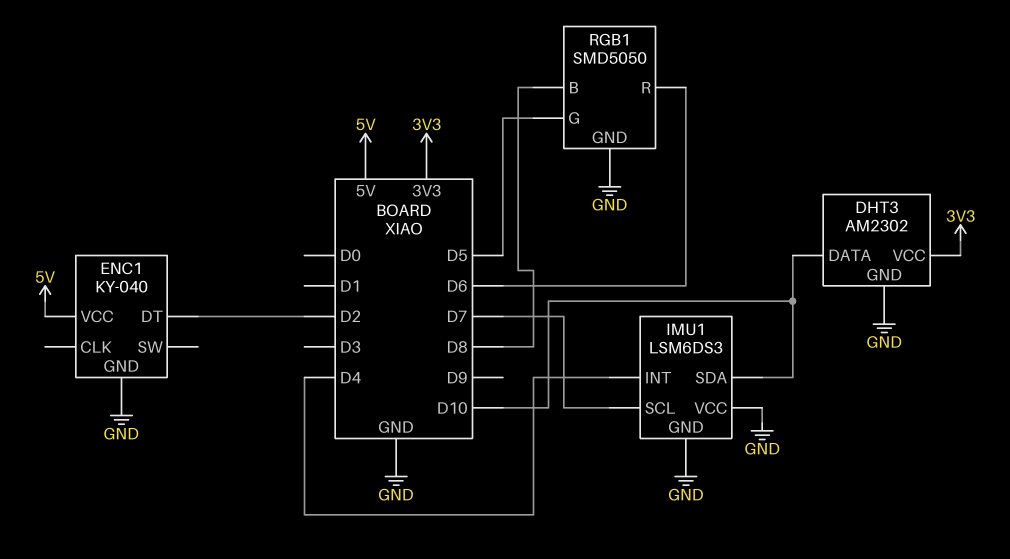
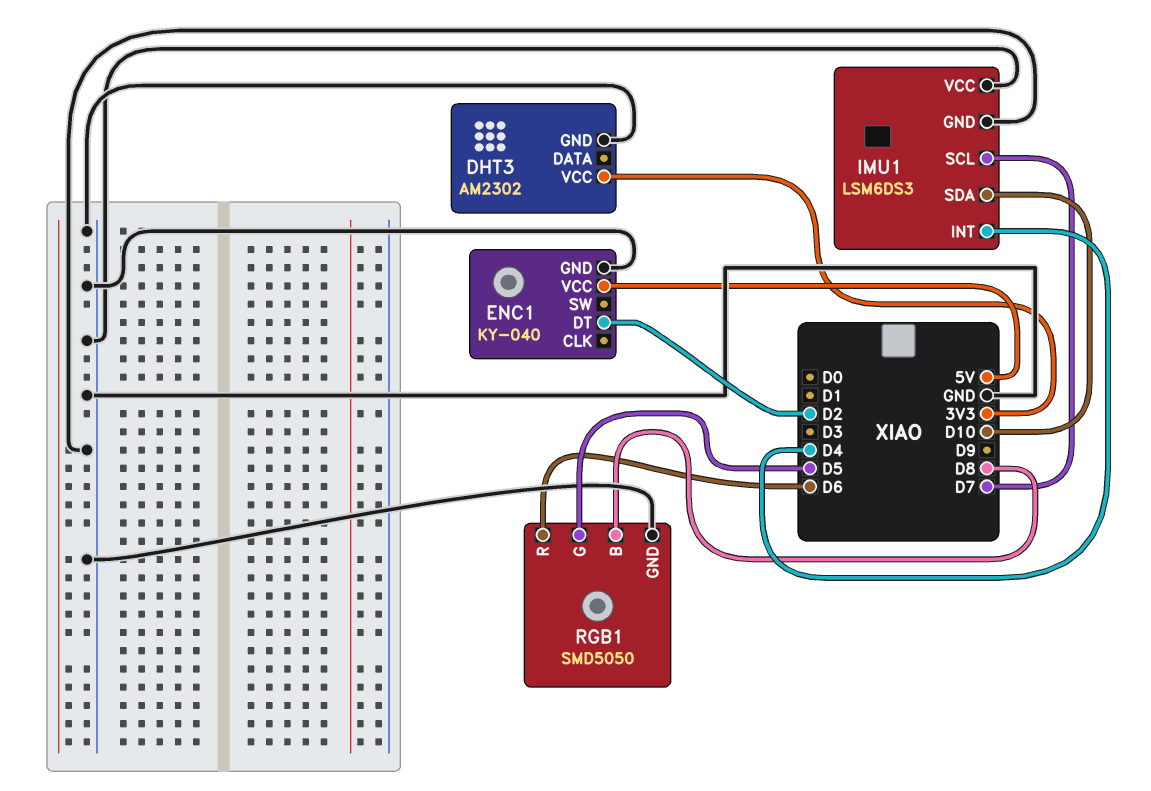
DHT3 pin DATA: D10 -> none

